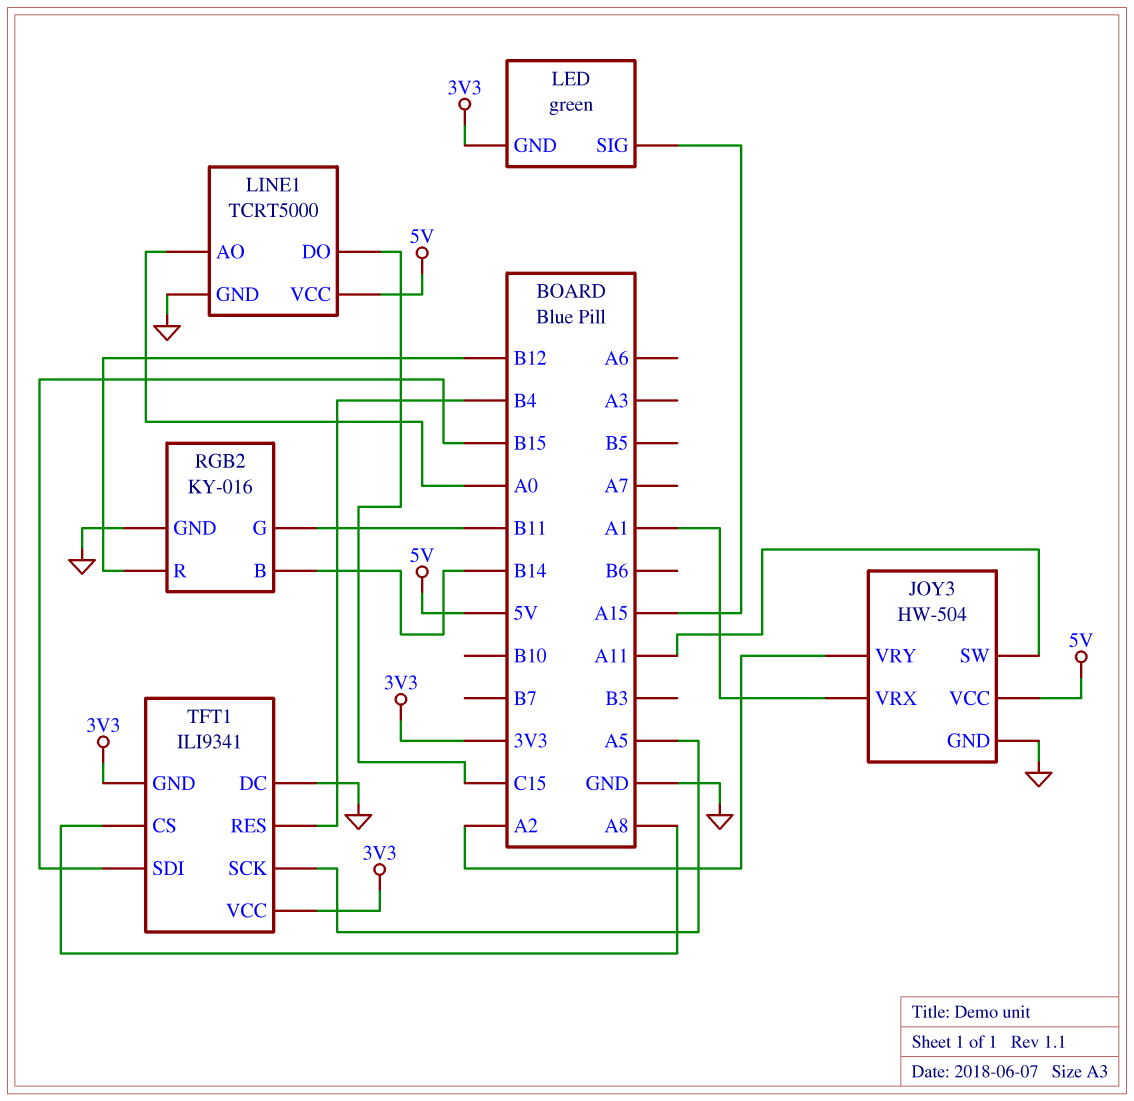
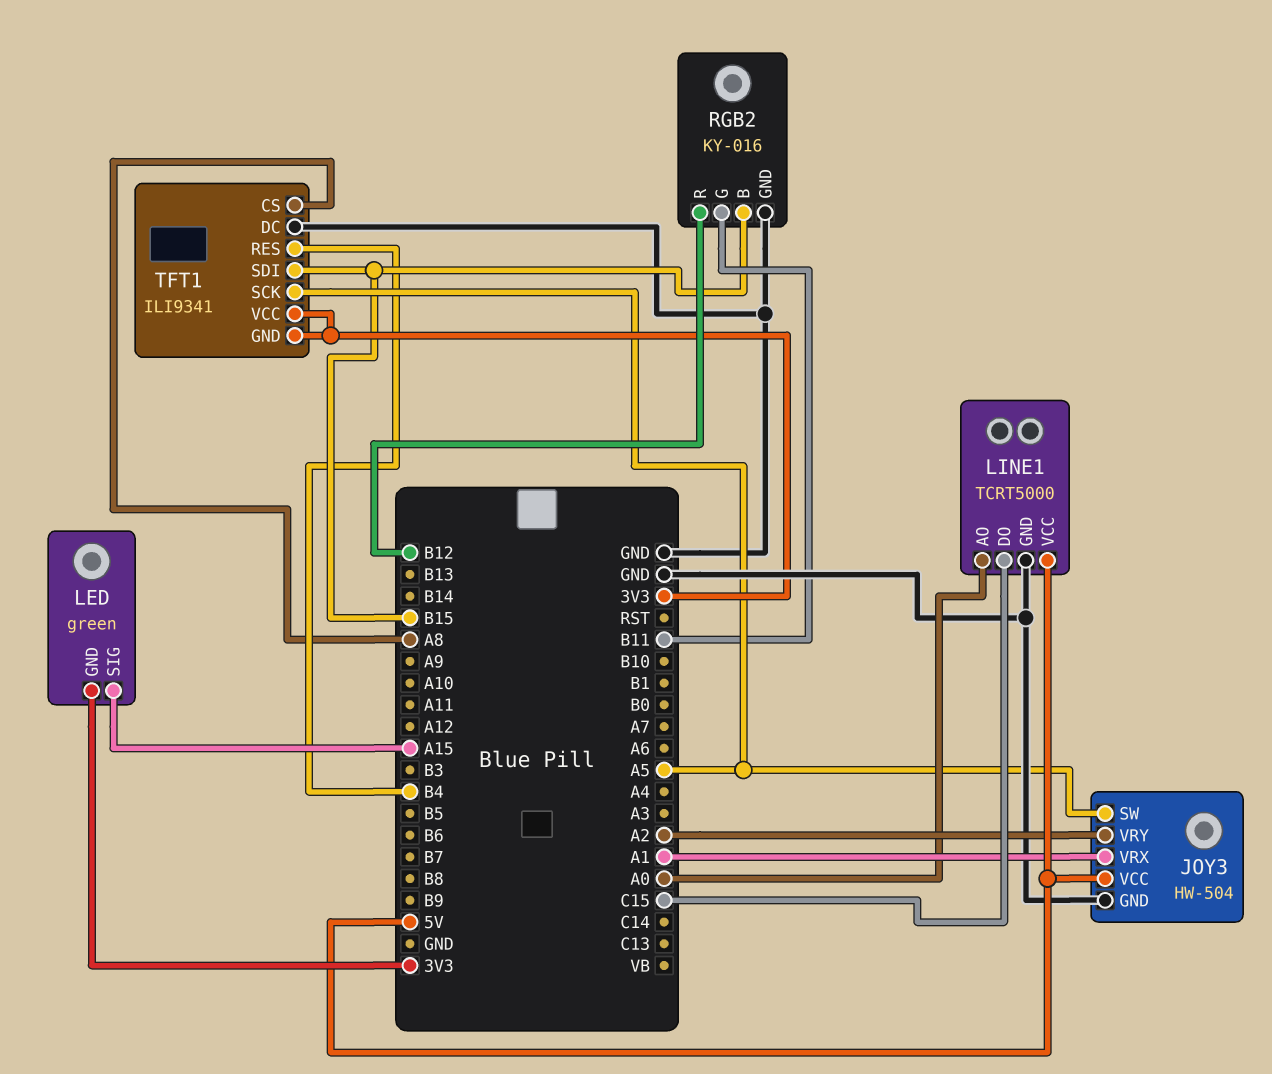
JOY3 pin SW: A11 -> A5
RGB2 pin B: B14 -> B15

